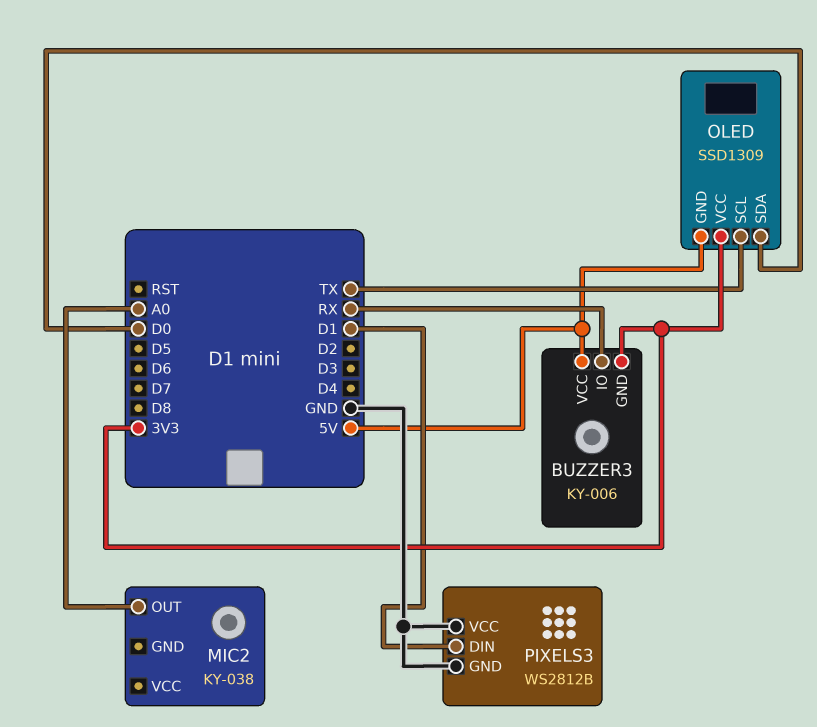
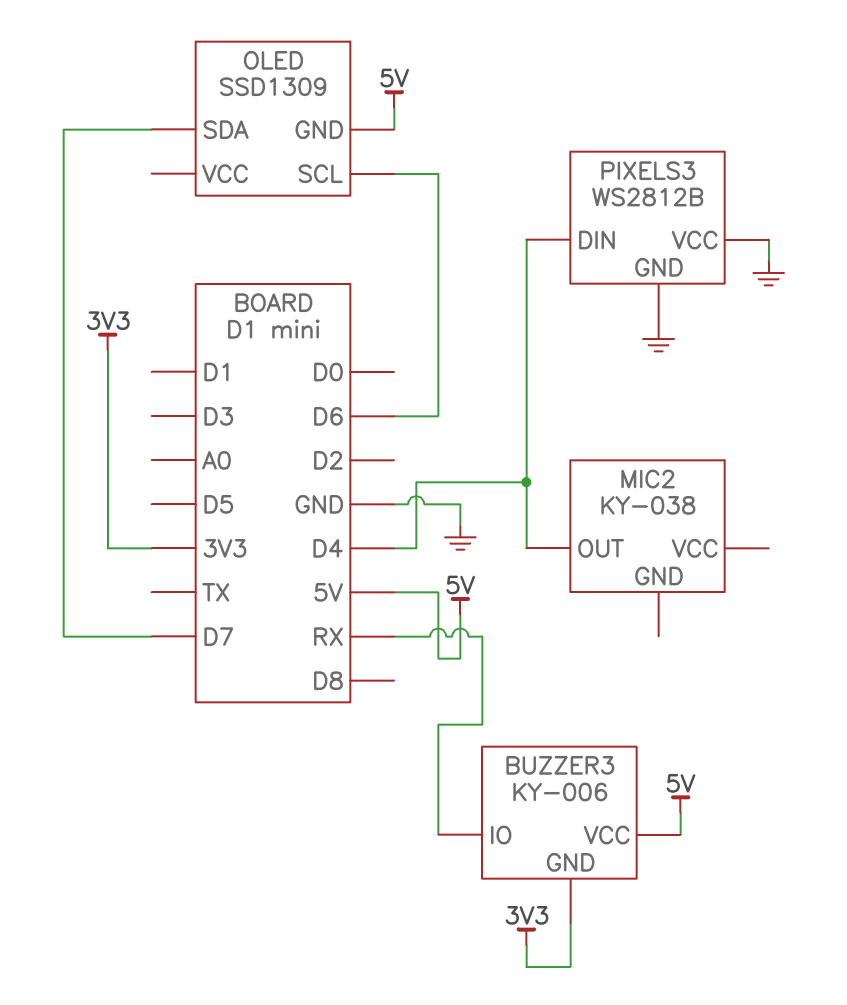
MIC2 pin OUT: A0 -> D4
OLED pin SCL: TX -> D6
OLED pin SDA: D0 -> D7
OLED pin VCC: 3V3 -> none
PIXELS3 pin DIN: D1 -> D4

